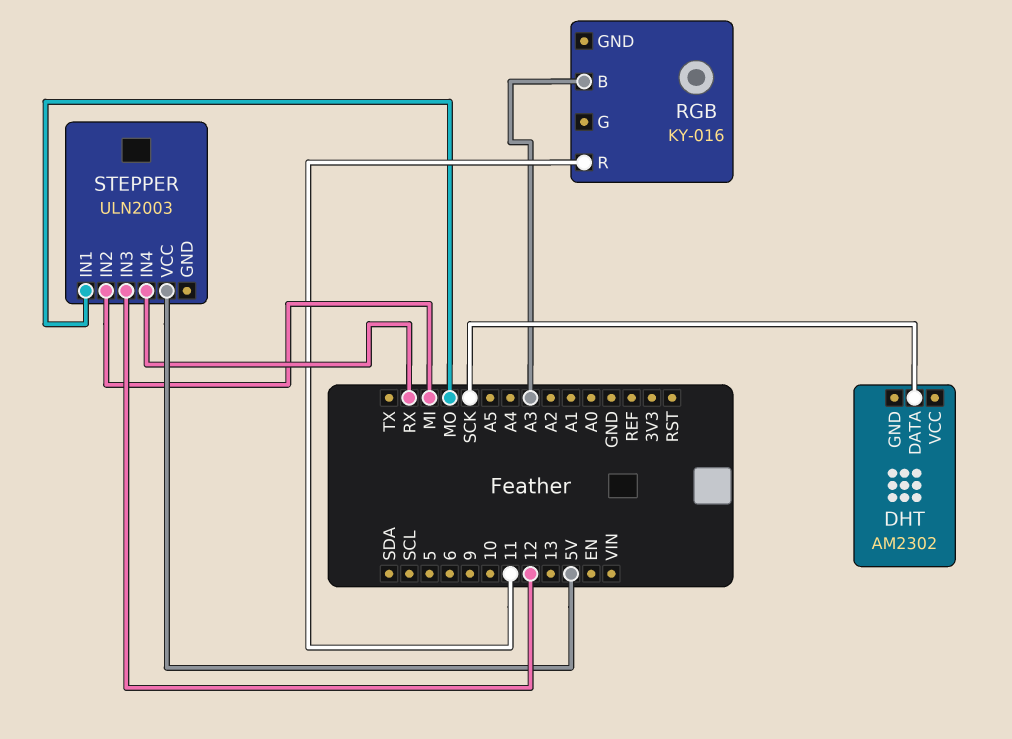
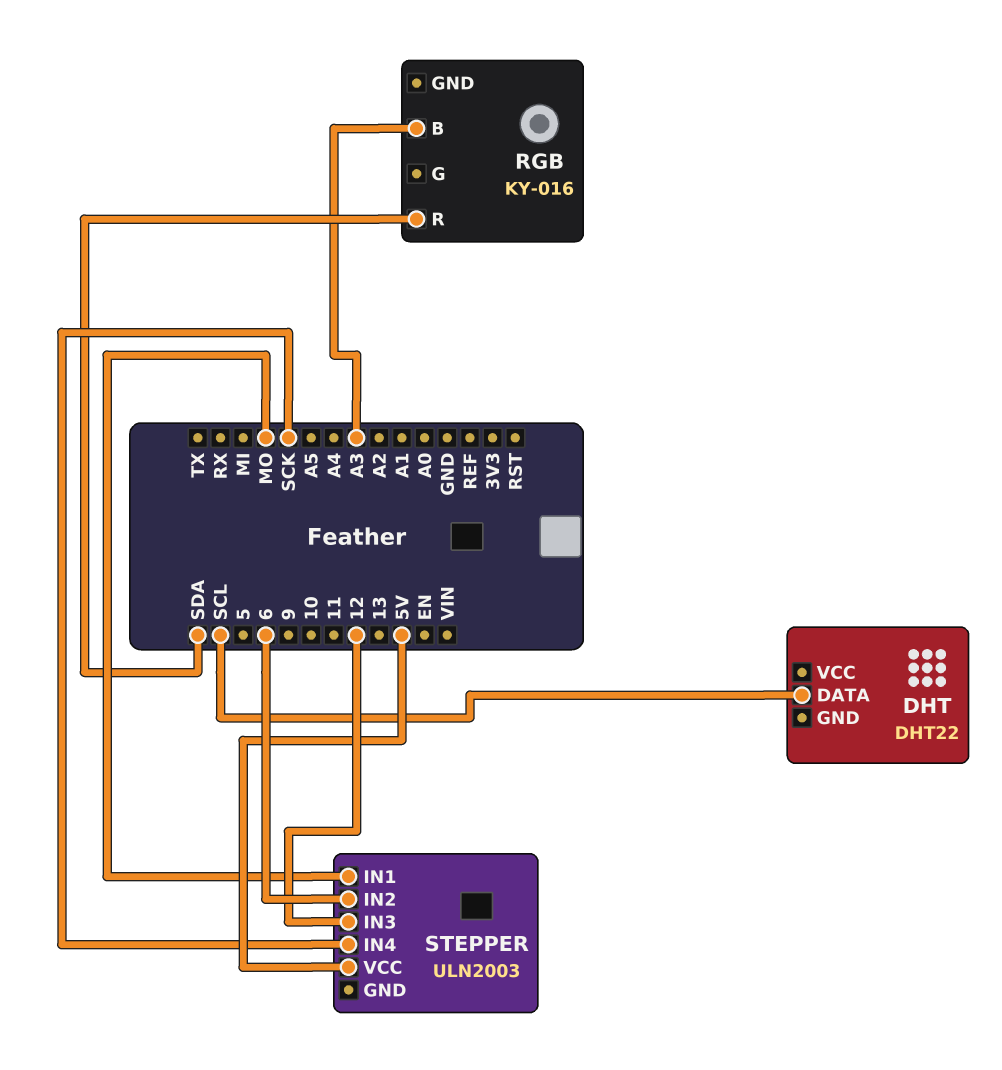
DHT: AM2302 -> DHT22
DHT pin DATA: SCK -> SCL
RGB pin R: 11 -> SDA
STEPPER pin IN2: MI -> 6
STEPPER pin IN4: RX -> SCK

